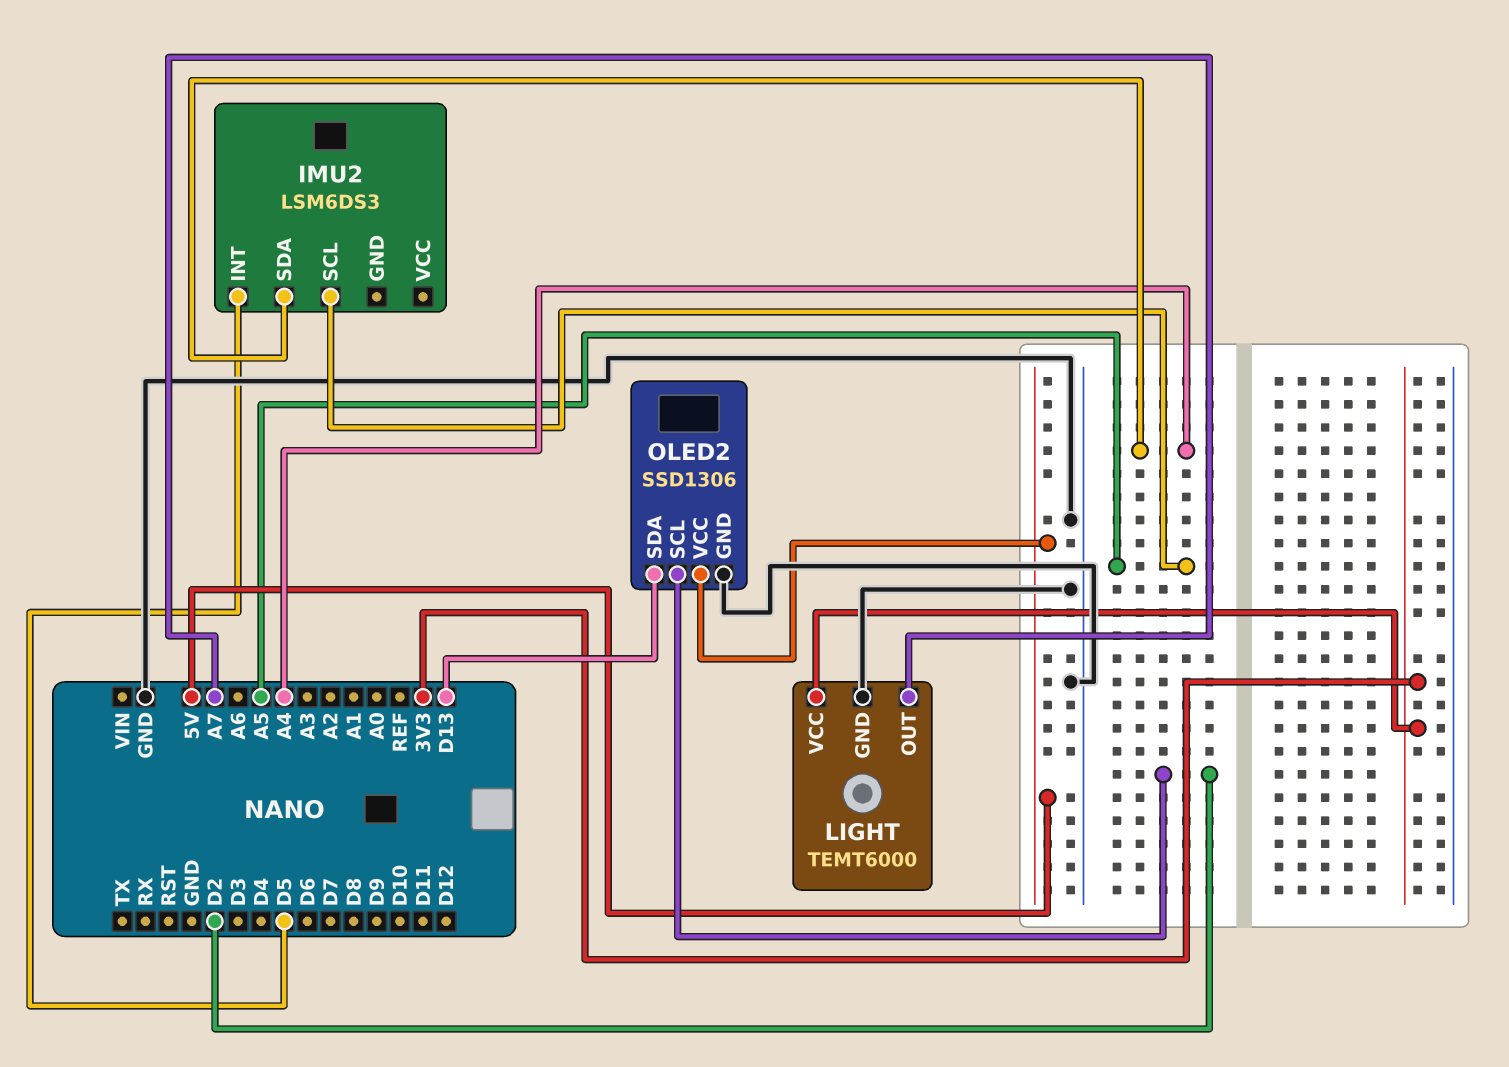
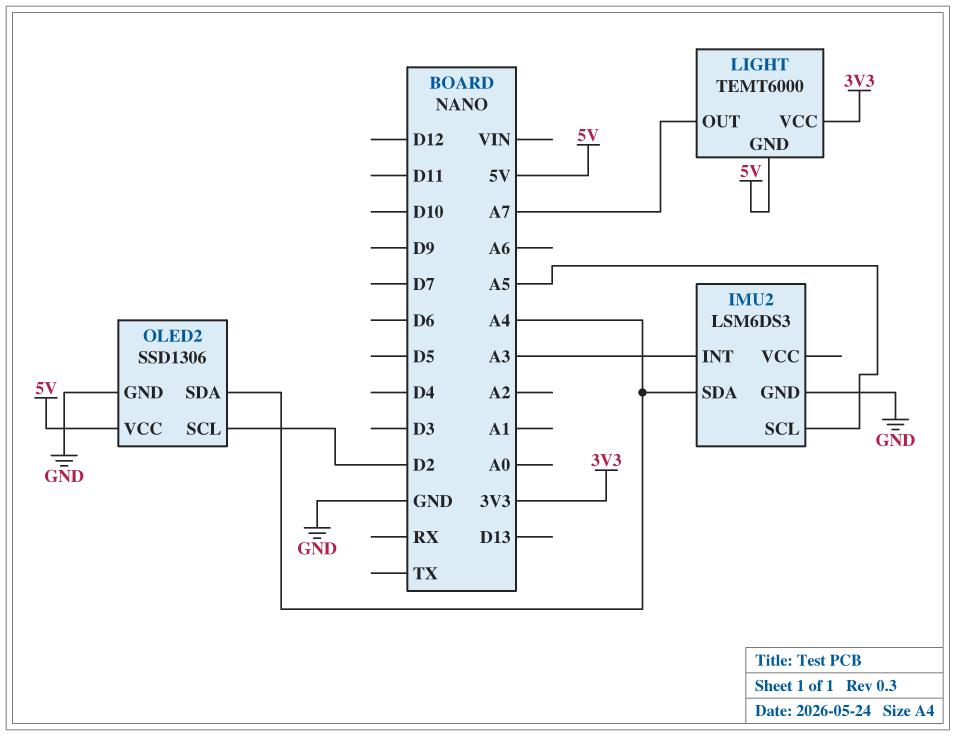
IMU2 pin GND: none -> GND
IMU2 pin INT: D5 -> A3
LIGHT pin GND: GND -> 5V
OLED2 pin SDA: D13 -> A4

